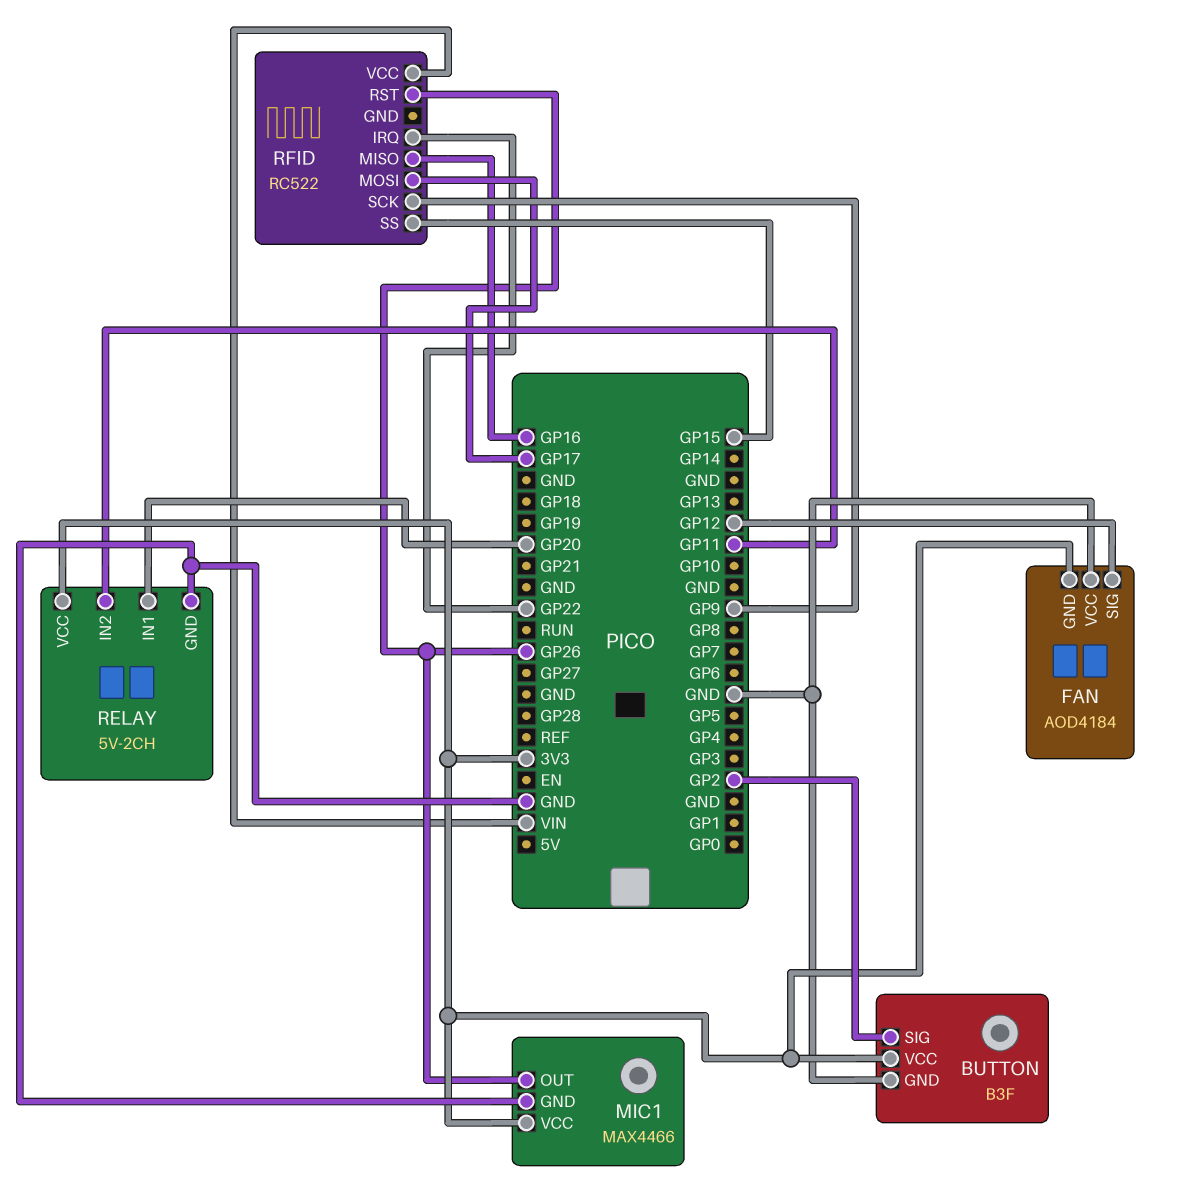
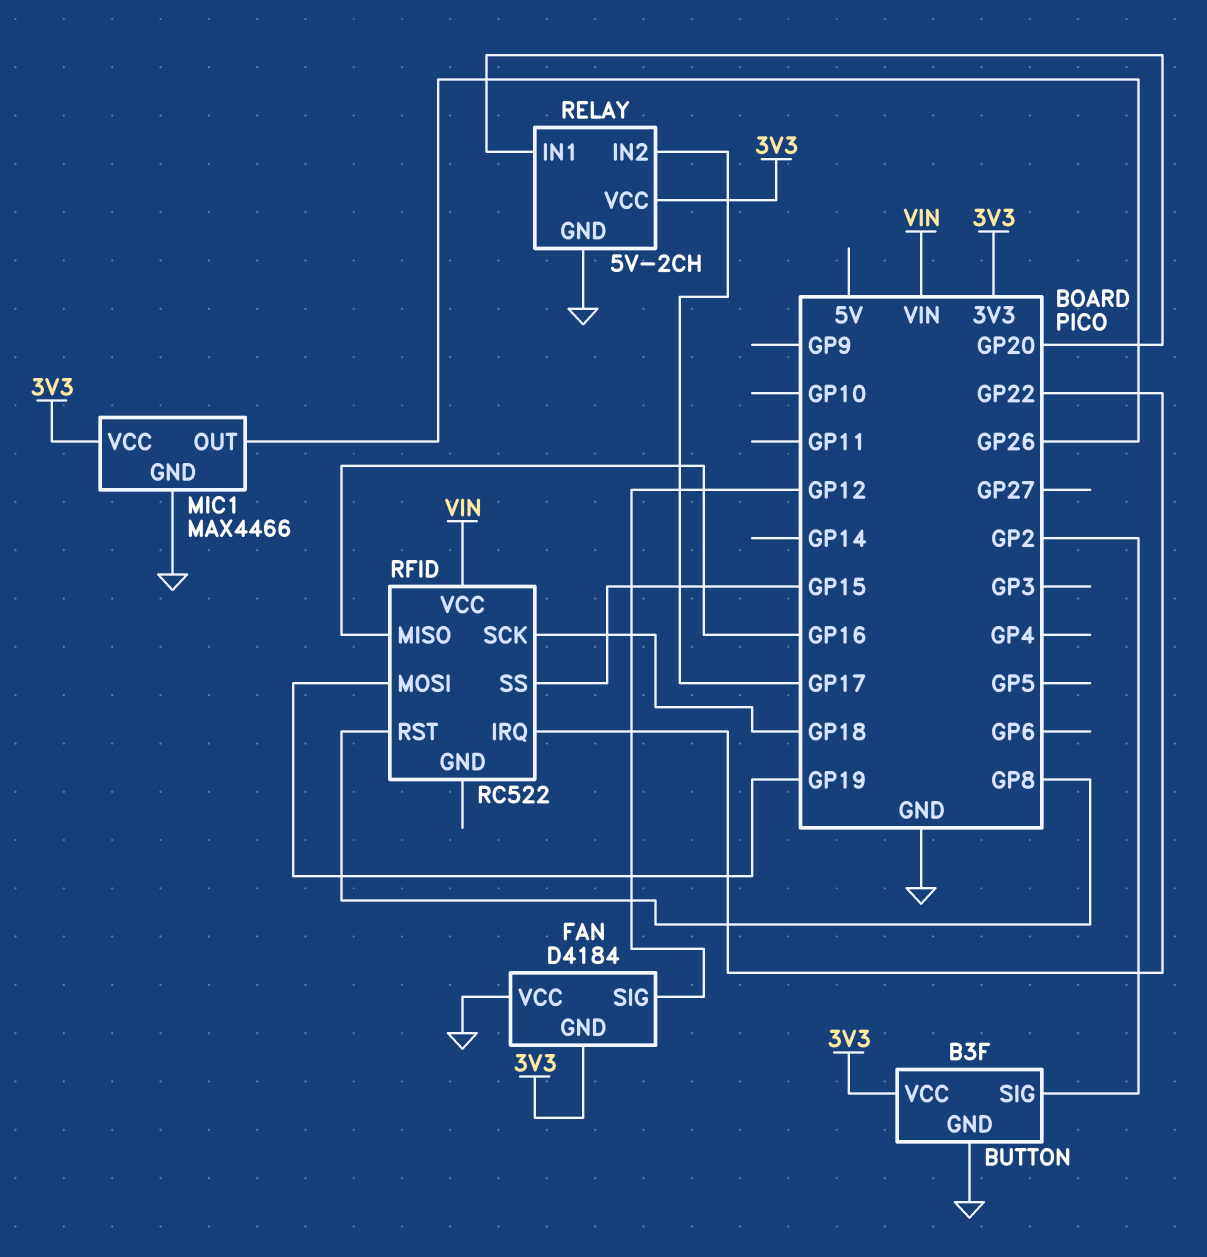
FAN: AOD4184 -> D4184
RELAY pin IN2: GP11 -> GP17
RFID pin MOSI: GP17 -> GP19
RFID pin RST: GP26 -> GP8
RFID pin SCK: GP9 -> GP18

